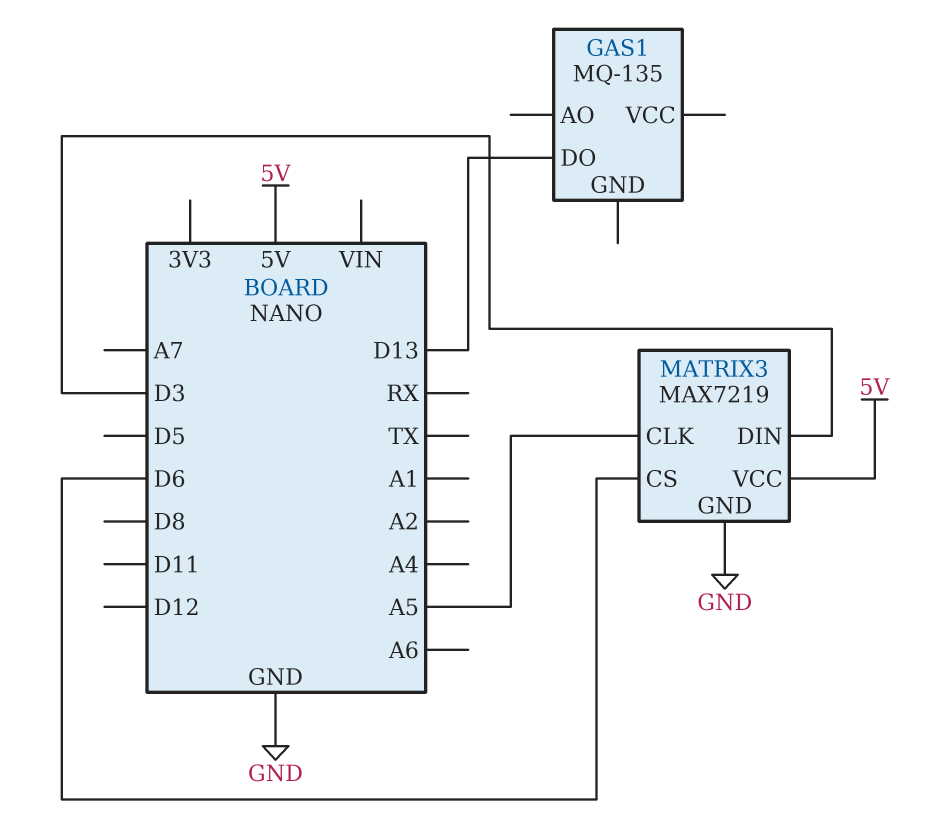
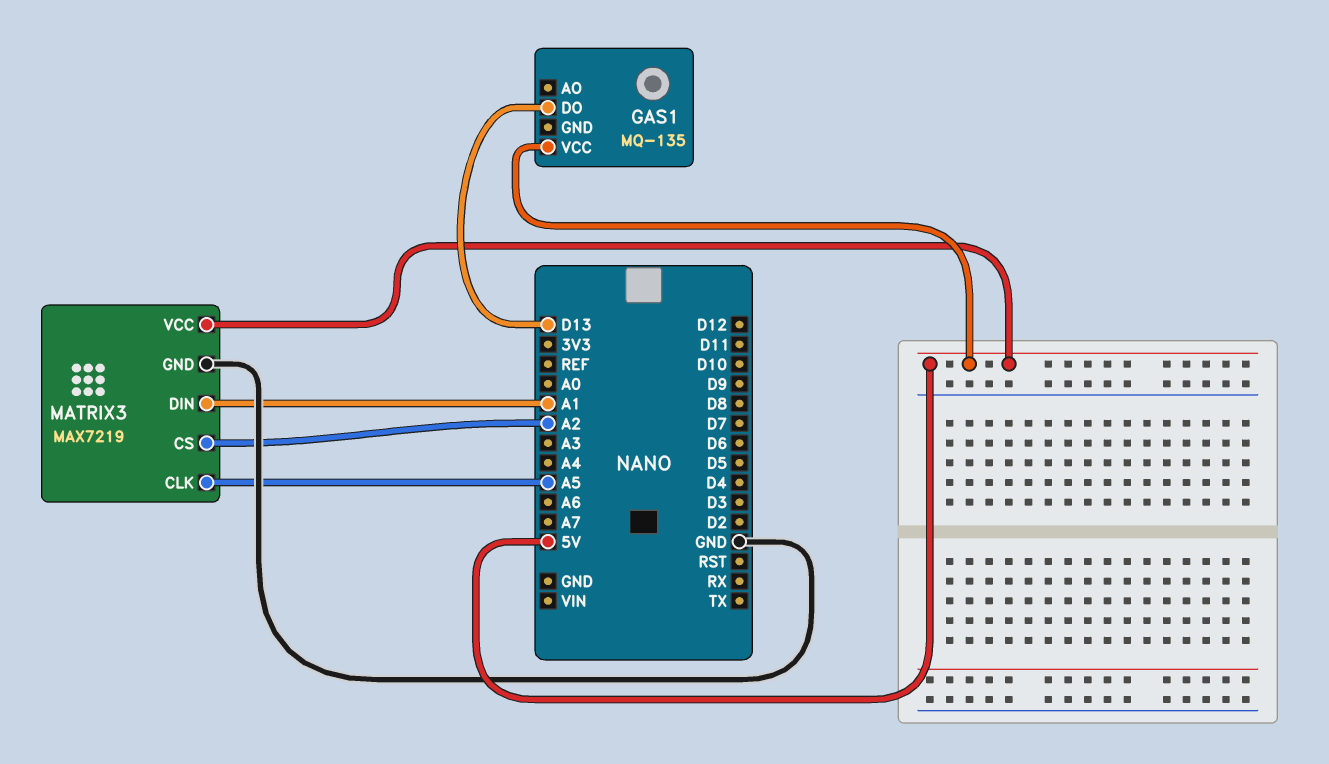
GAS1 pin VCC: none -> 5V
MATRIX3 pin CS: D6 -> A2
MATRIX3 pin DIN: D3 -> A1

